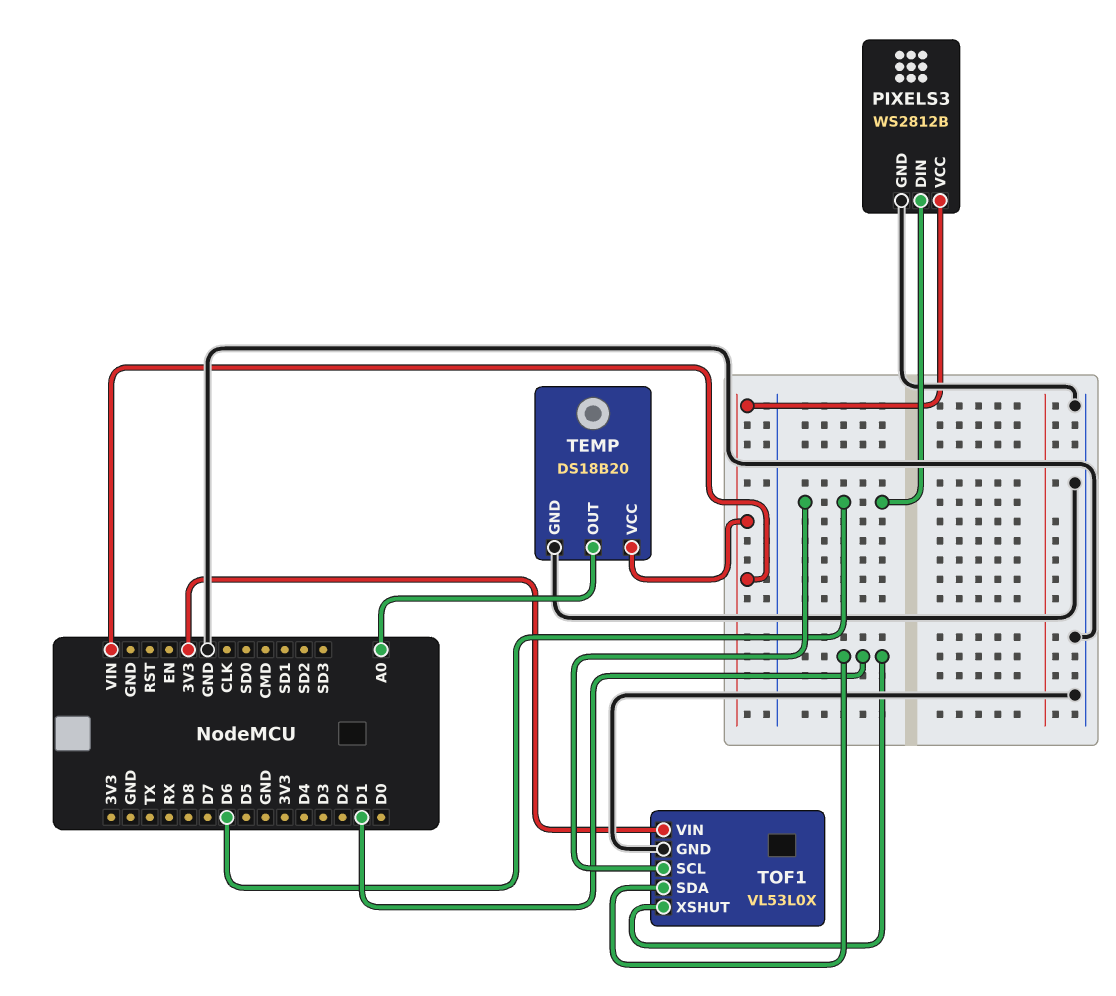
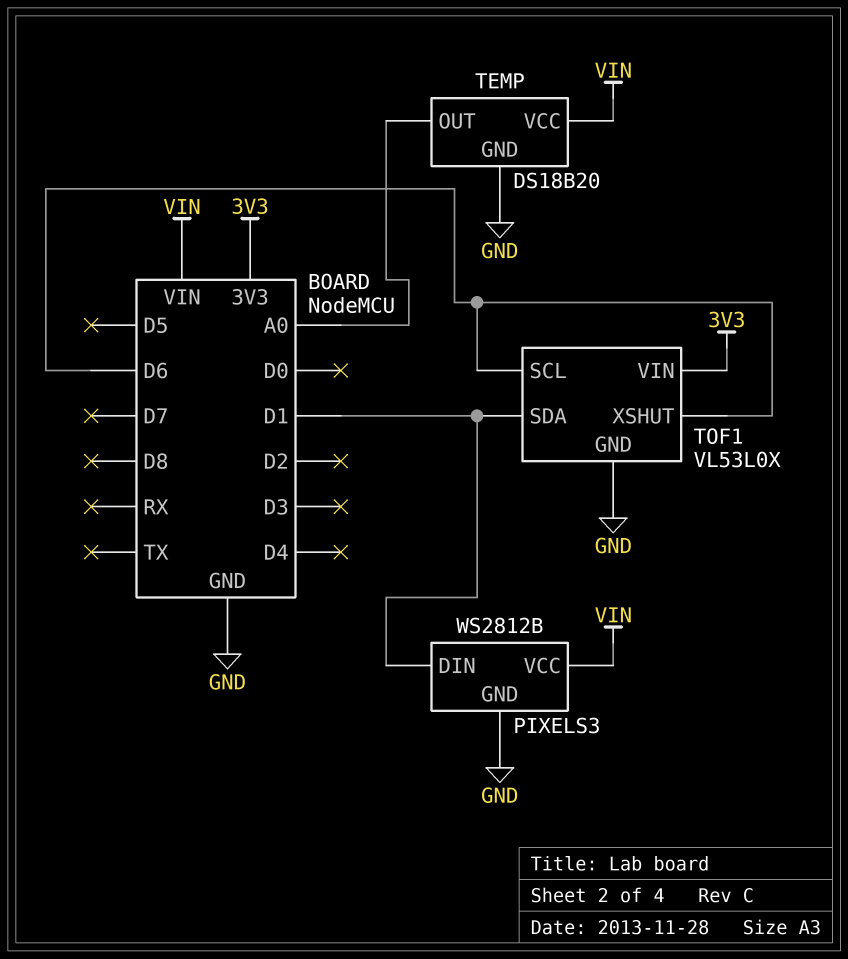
PIXELS3 pin DIN: D6 -> D1
TOF1 pin XSHUT: D1 -> D6

